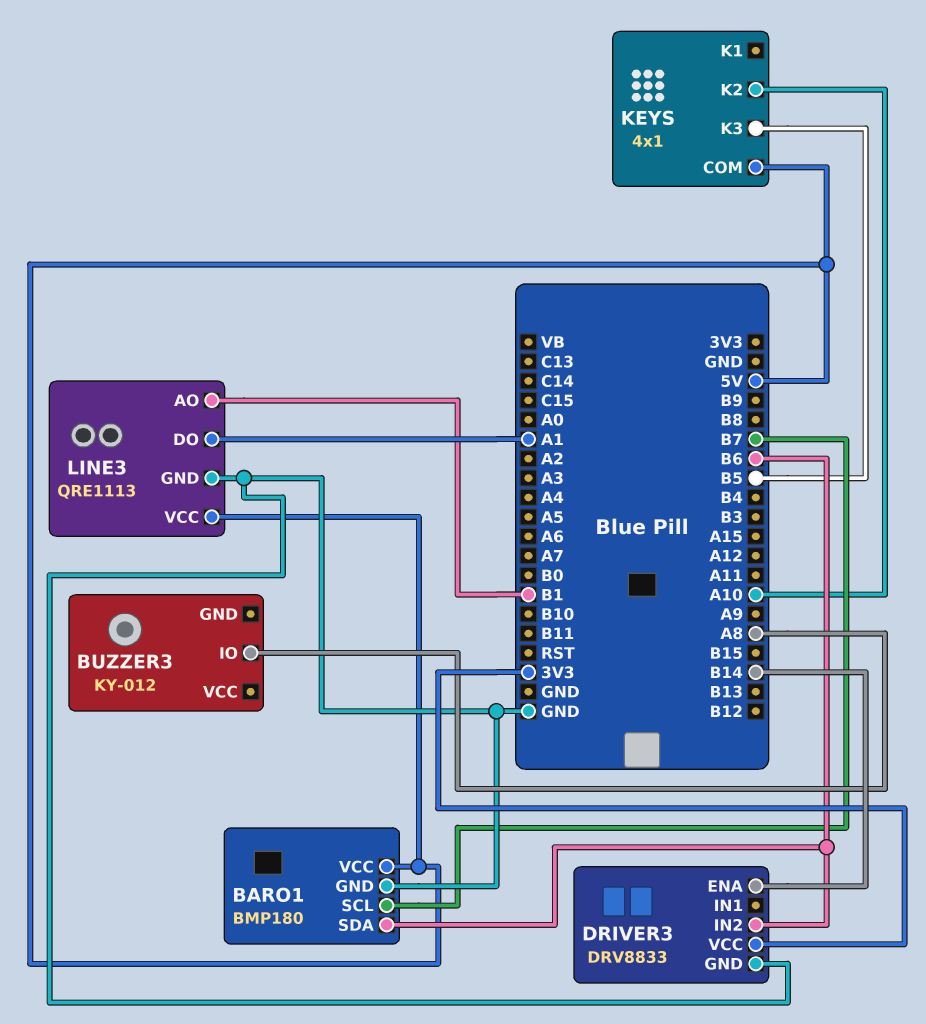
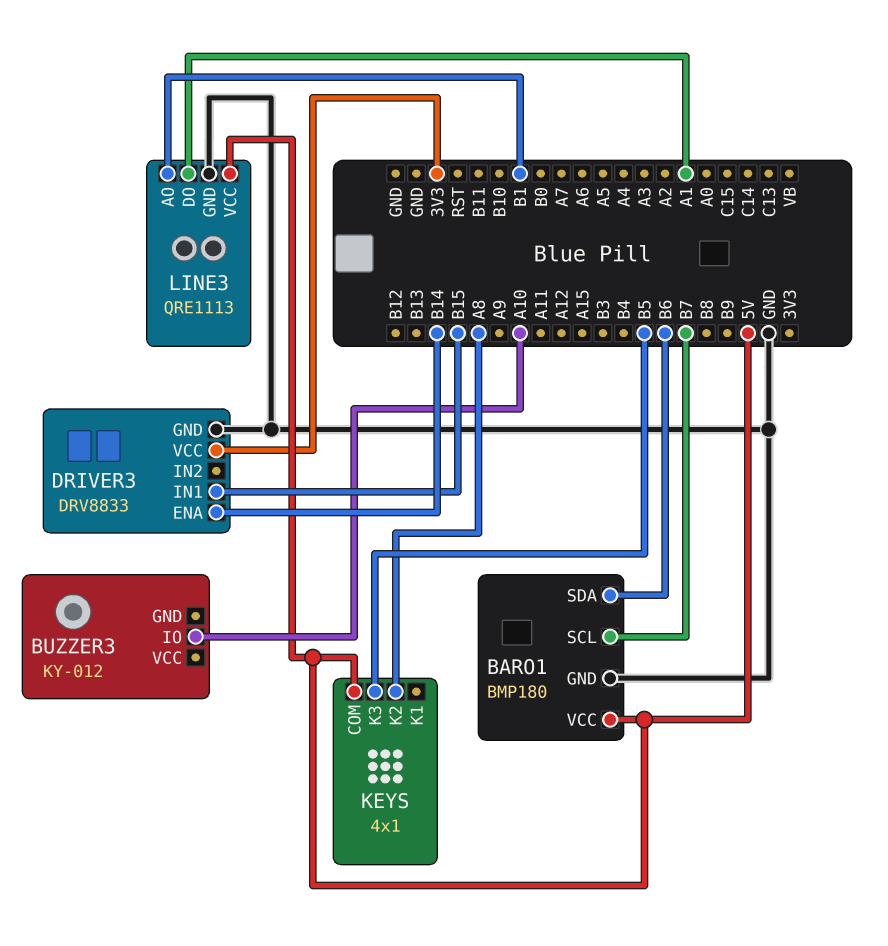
BUZZER3 pin IO: A8 -> A10
DRIVER3 pin IN1: none -> B15
DRIVER3 pin IN2: B6 -> none
KEYS pin K2: A10 -> A8

